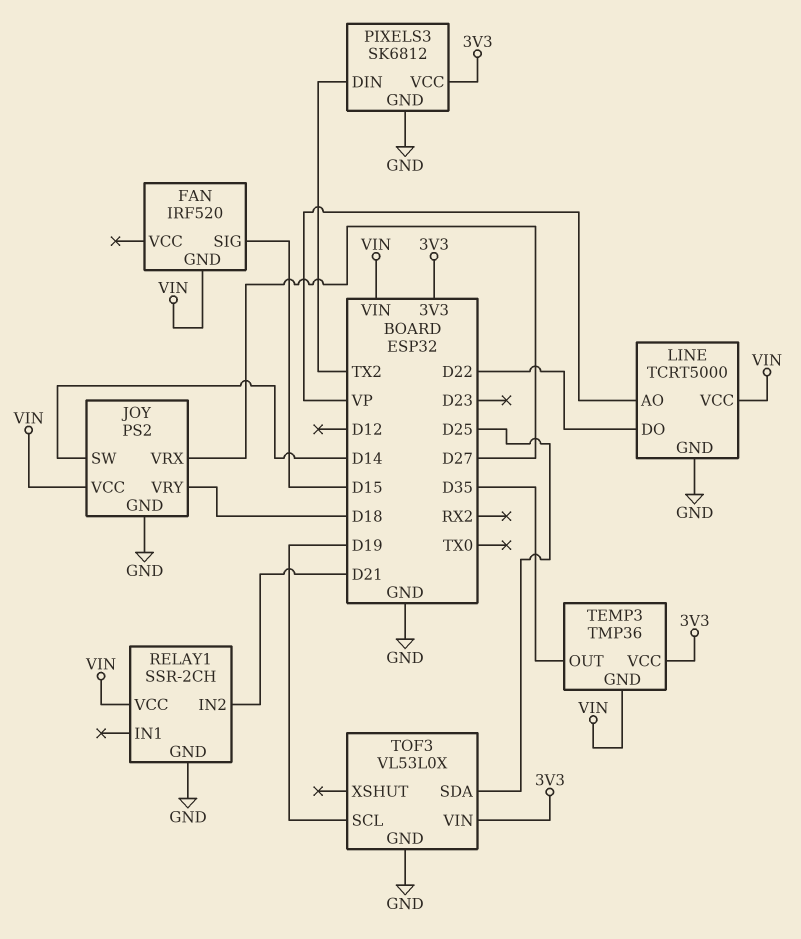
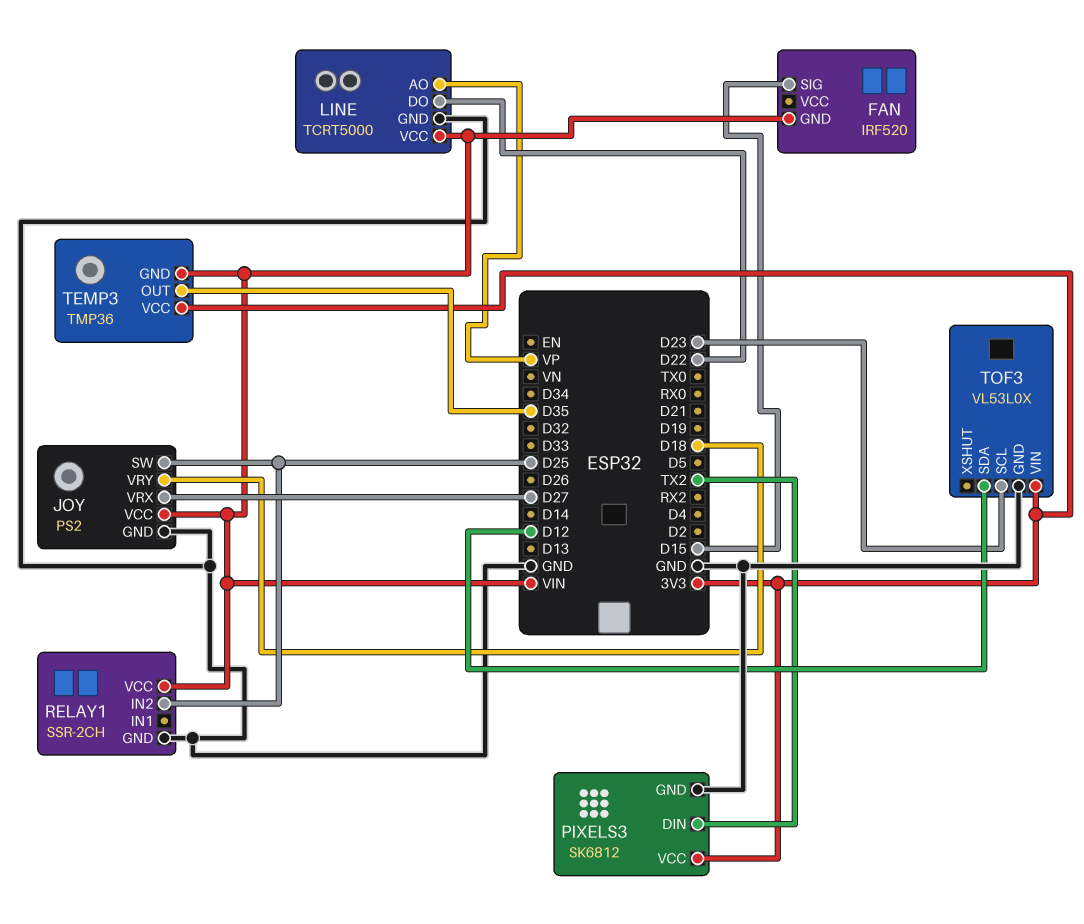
JOY pin SW: D14 -> D25
RELAY1 pin IN2: D21 -> D25
TOF3 pin SCL: D19 -> D23
TOF3 pin SDA: D25 -> D12

